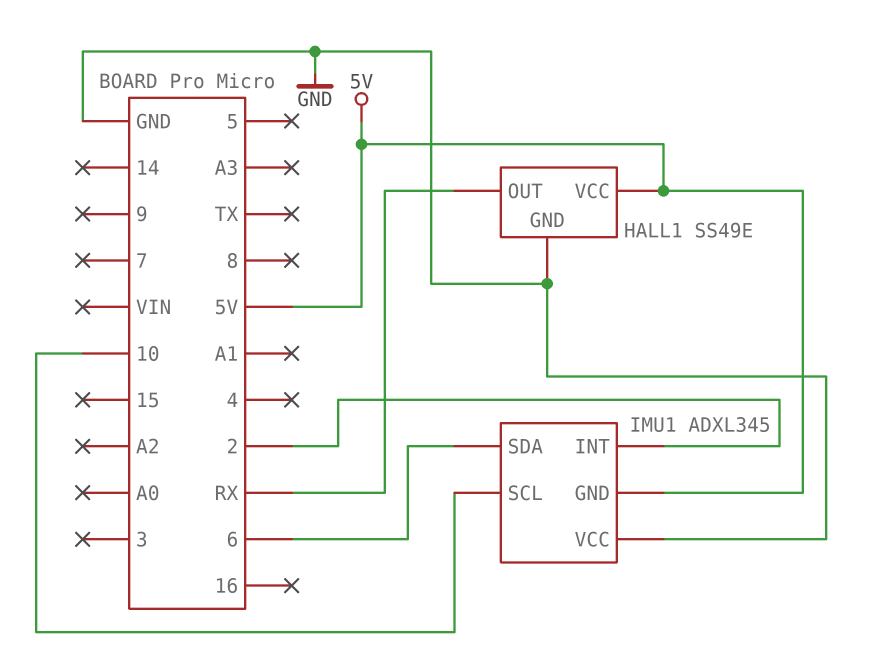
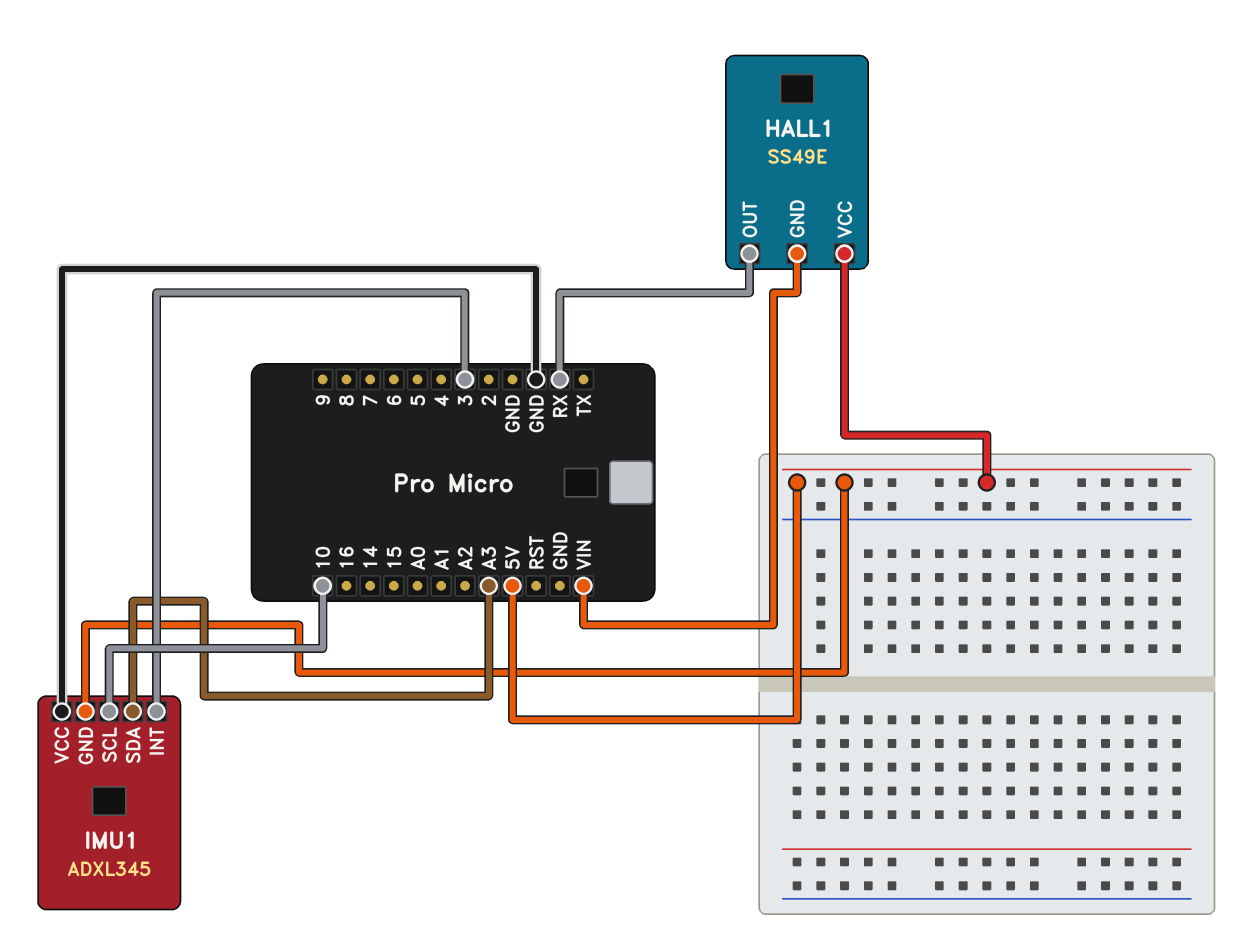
HALL1 pin GND: GND -> VIN
IMU1 pin INT: 2 -> 3
IMU1 pin SDA: 6 -> A3

